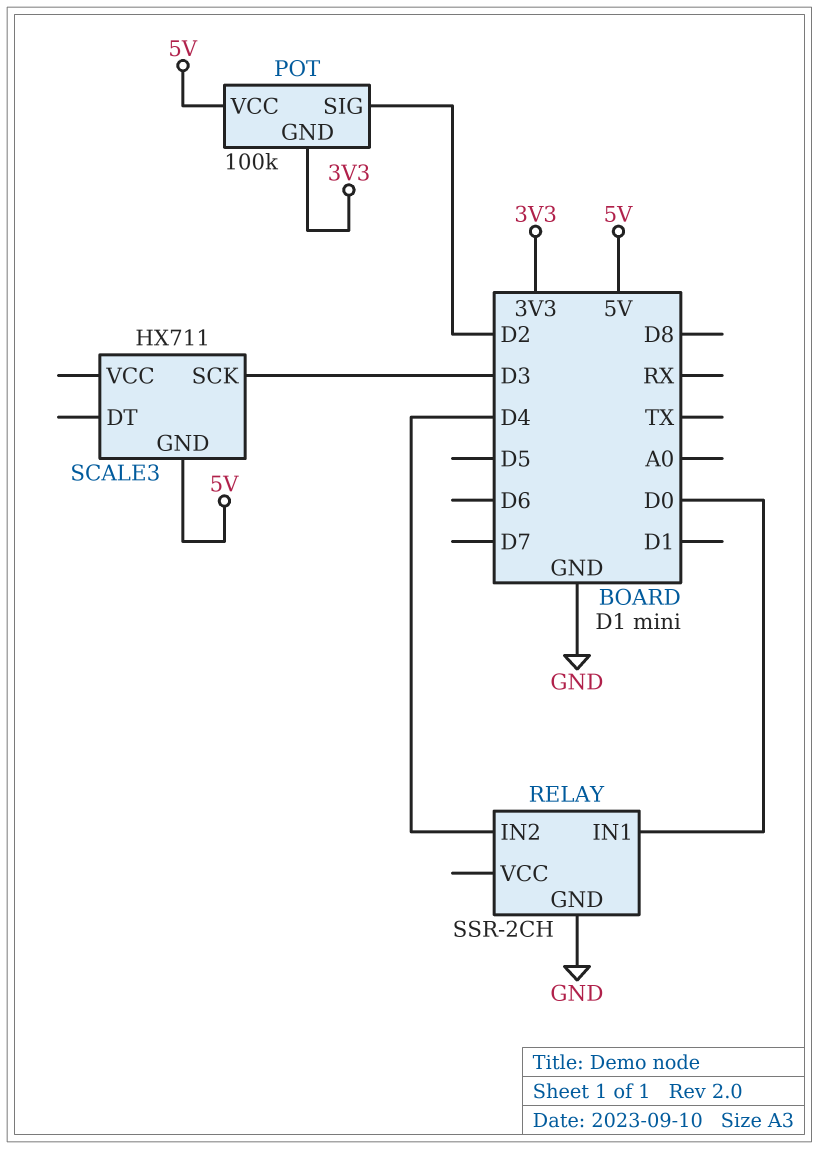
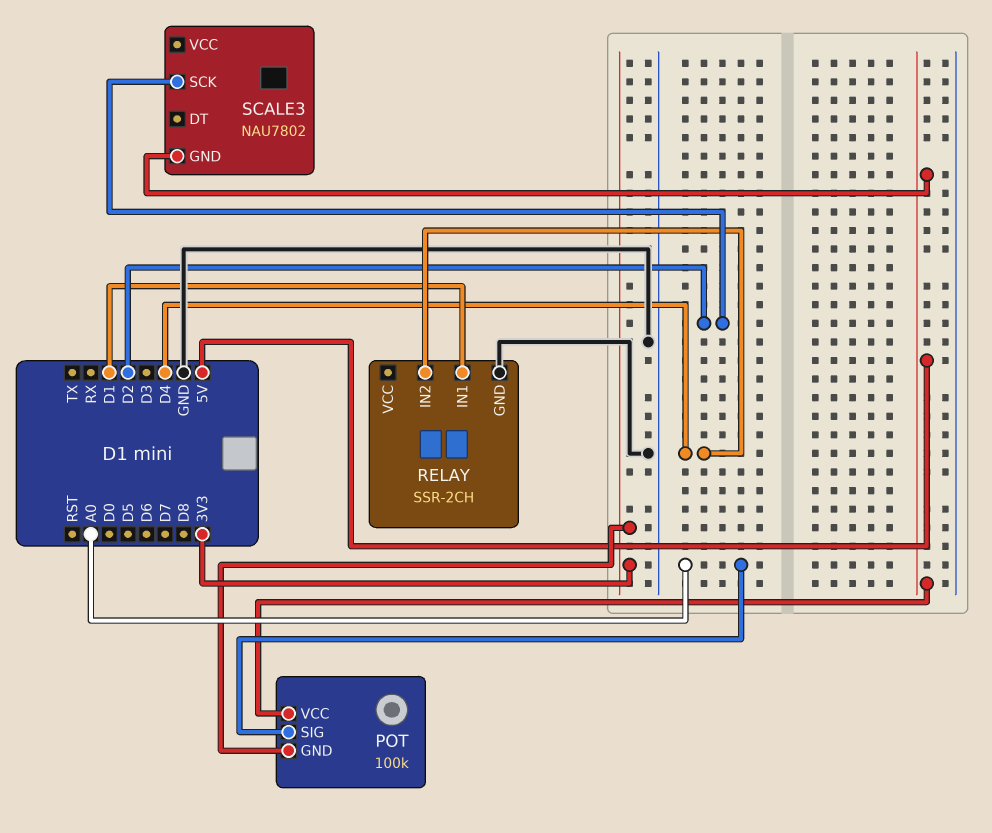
POT pin SIG: D2 -> A0
RELAY pin IN1: D0 -> D1
SCALE3: HX711 -> NAU7802
SCALE3 pin SCK: D3 -> D2

